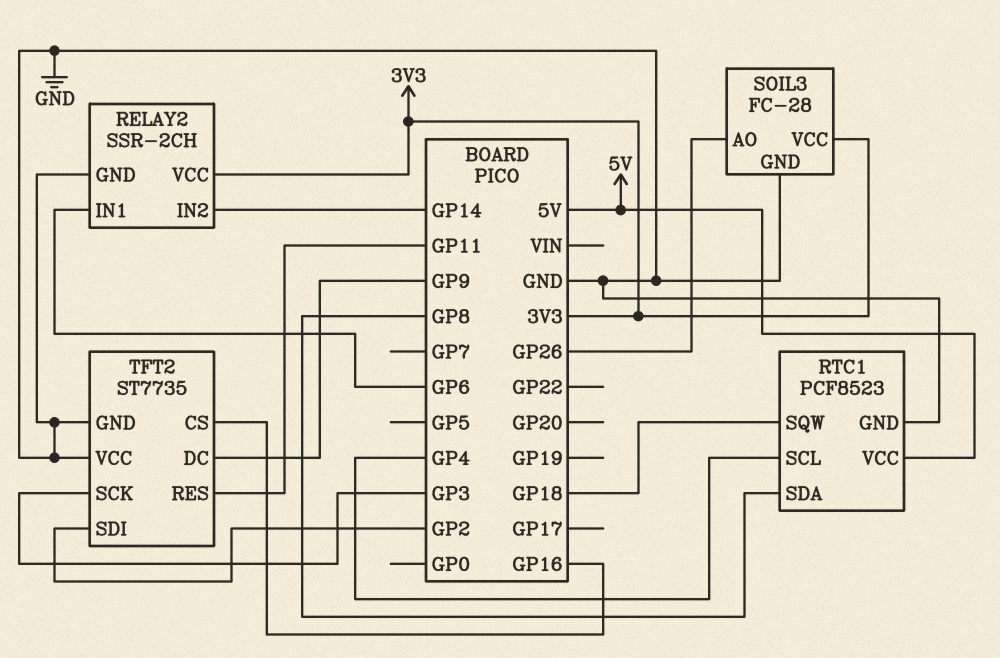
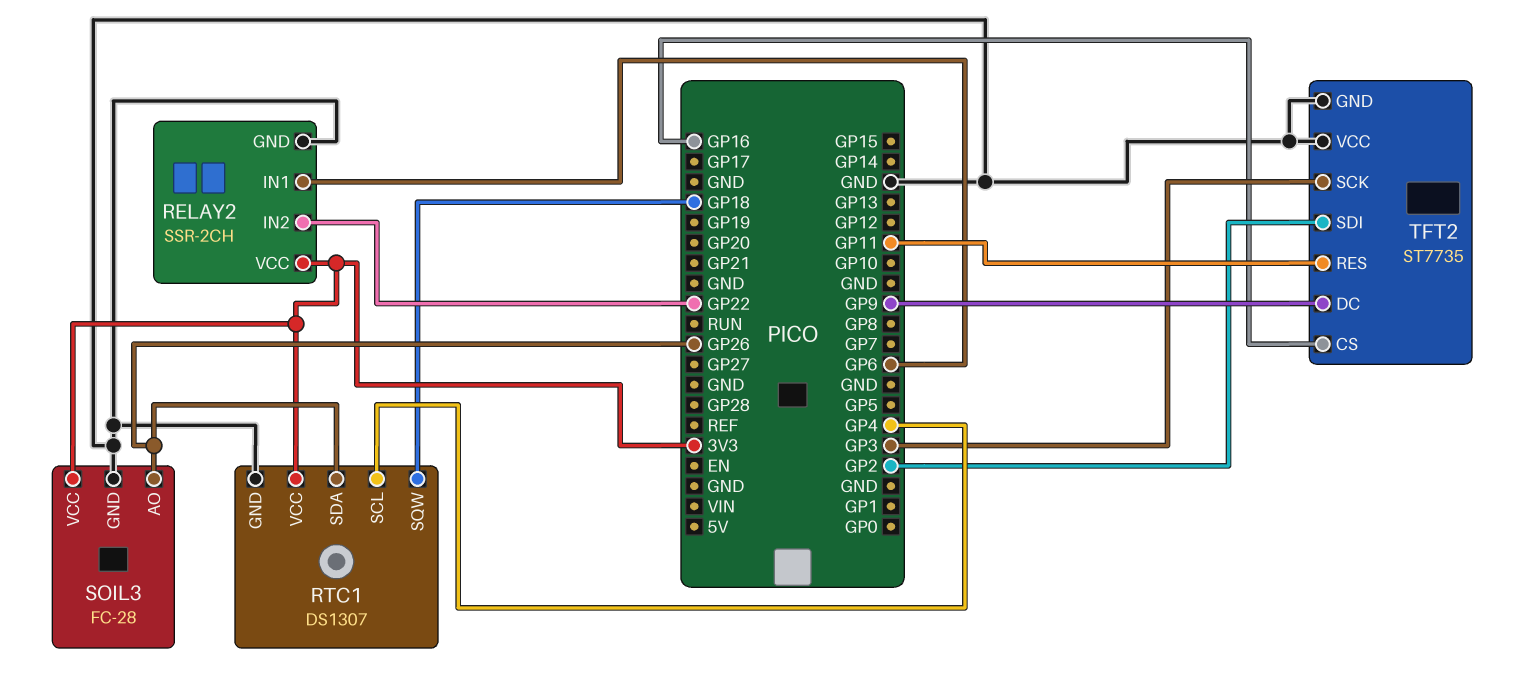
RELAY2 pin IN2: GP14 -> GP22
RTC1: PCF8523 -> DS1307
RTC1 pin SDA: GP8 -> GP26
RTC1 pin VCC: 5V -> 3V3

